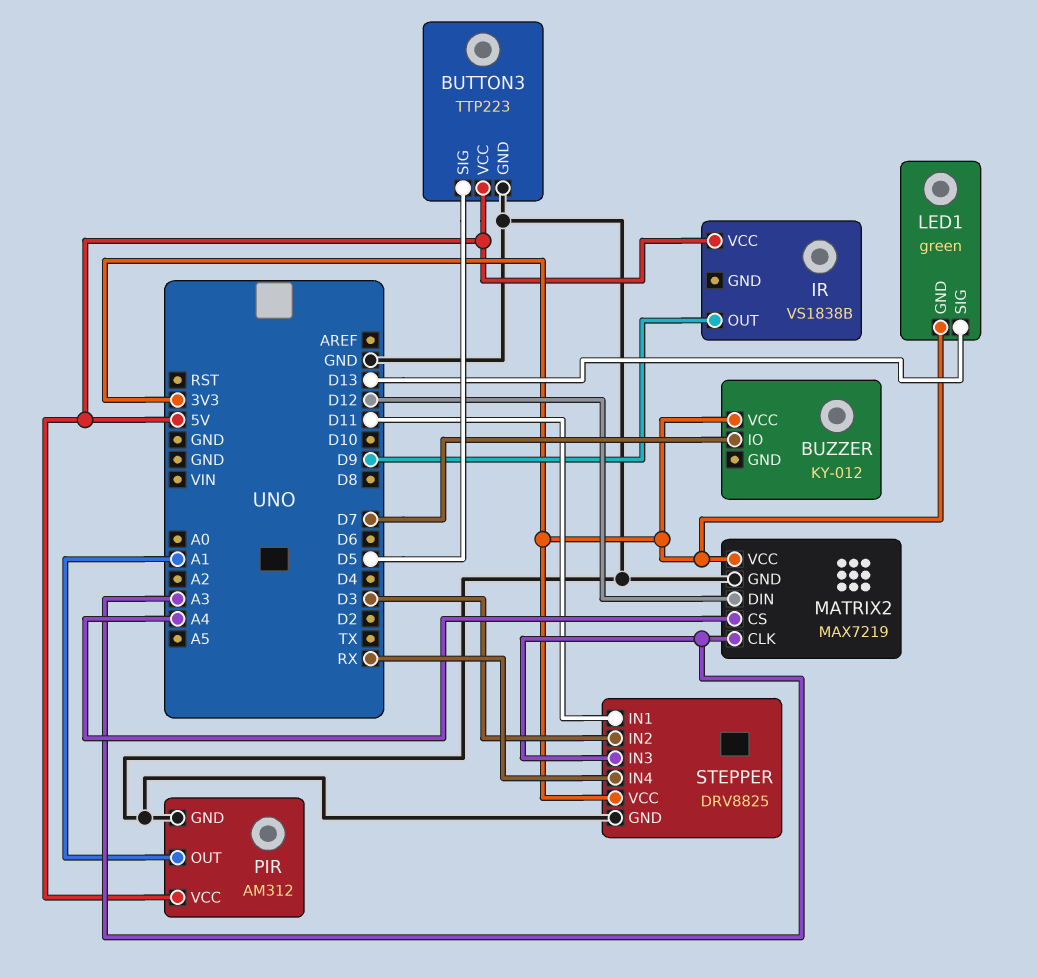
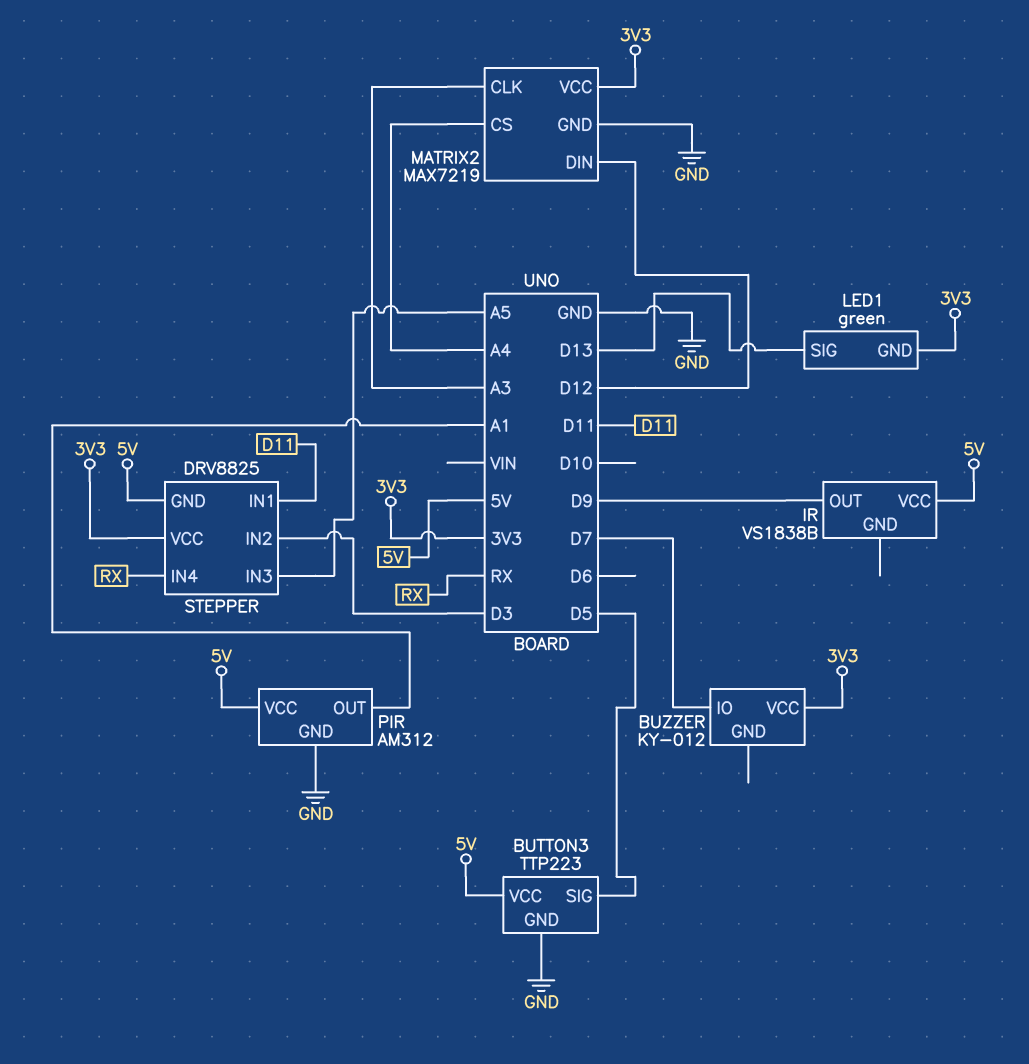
STEPPER pin GND: GND -> 5V
STEPPER pin IN3: A3 -> A5

